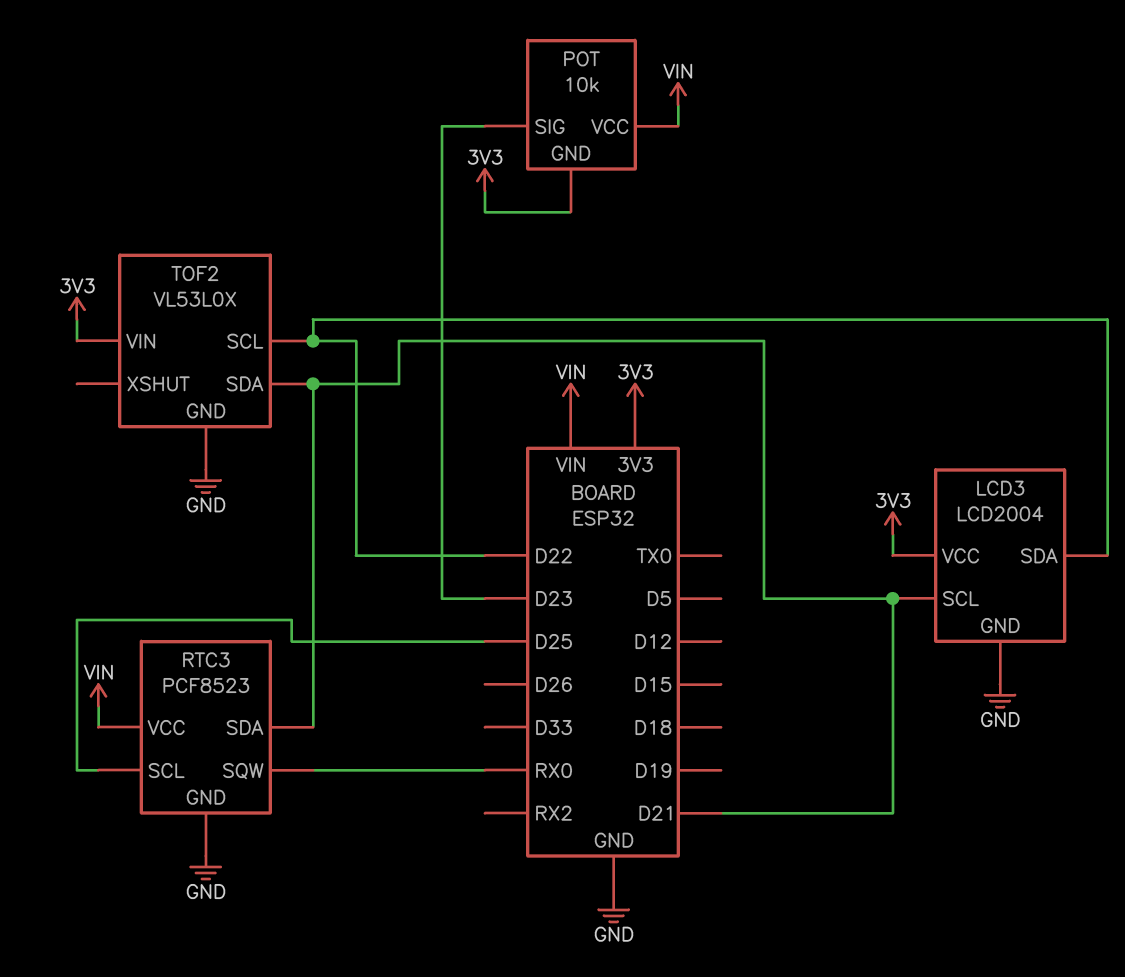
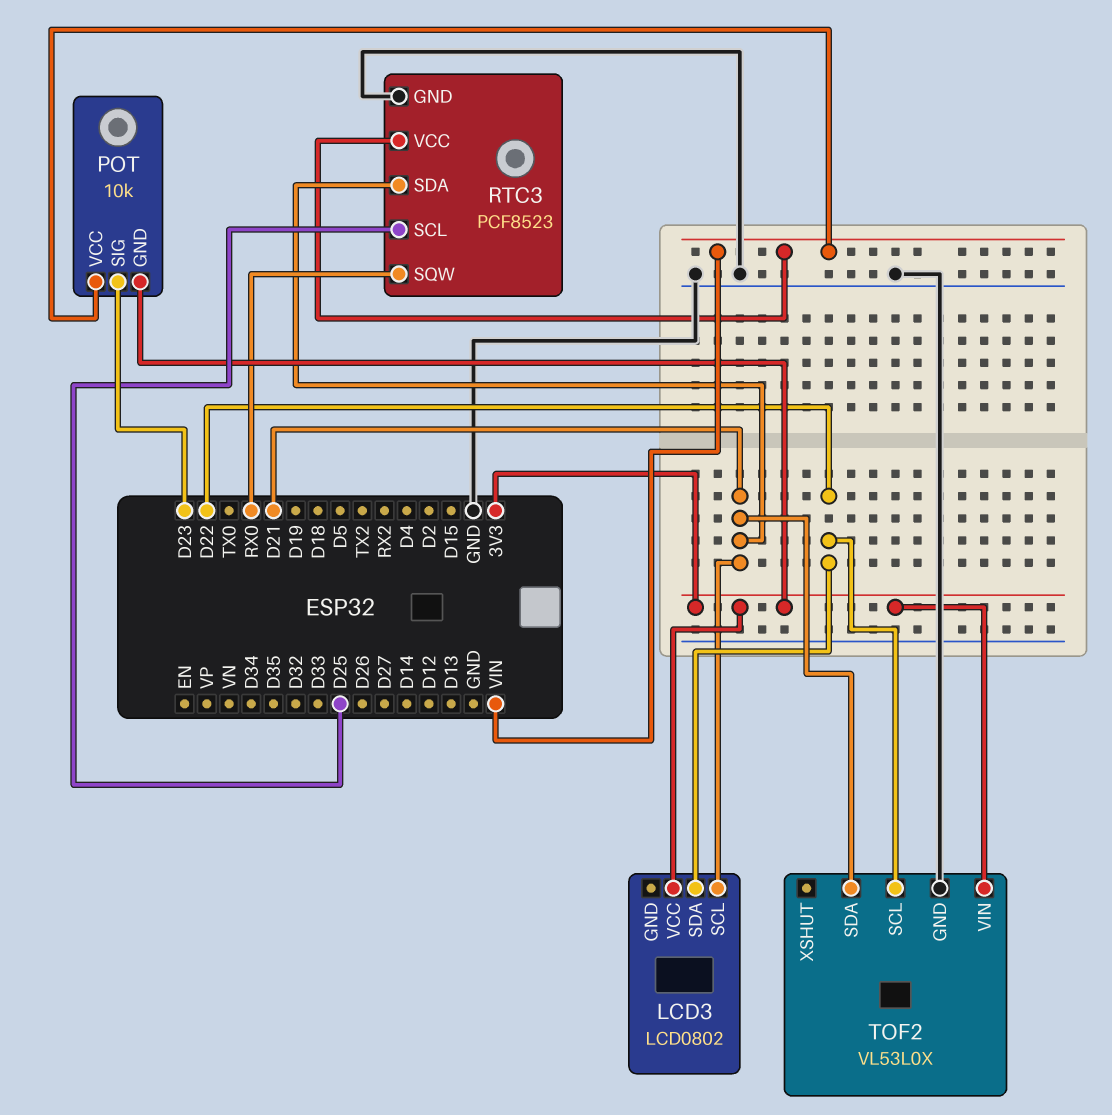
LCD3: LCD2004 -> LCD0802
LCD3 pin GND: GND -> none

